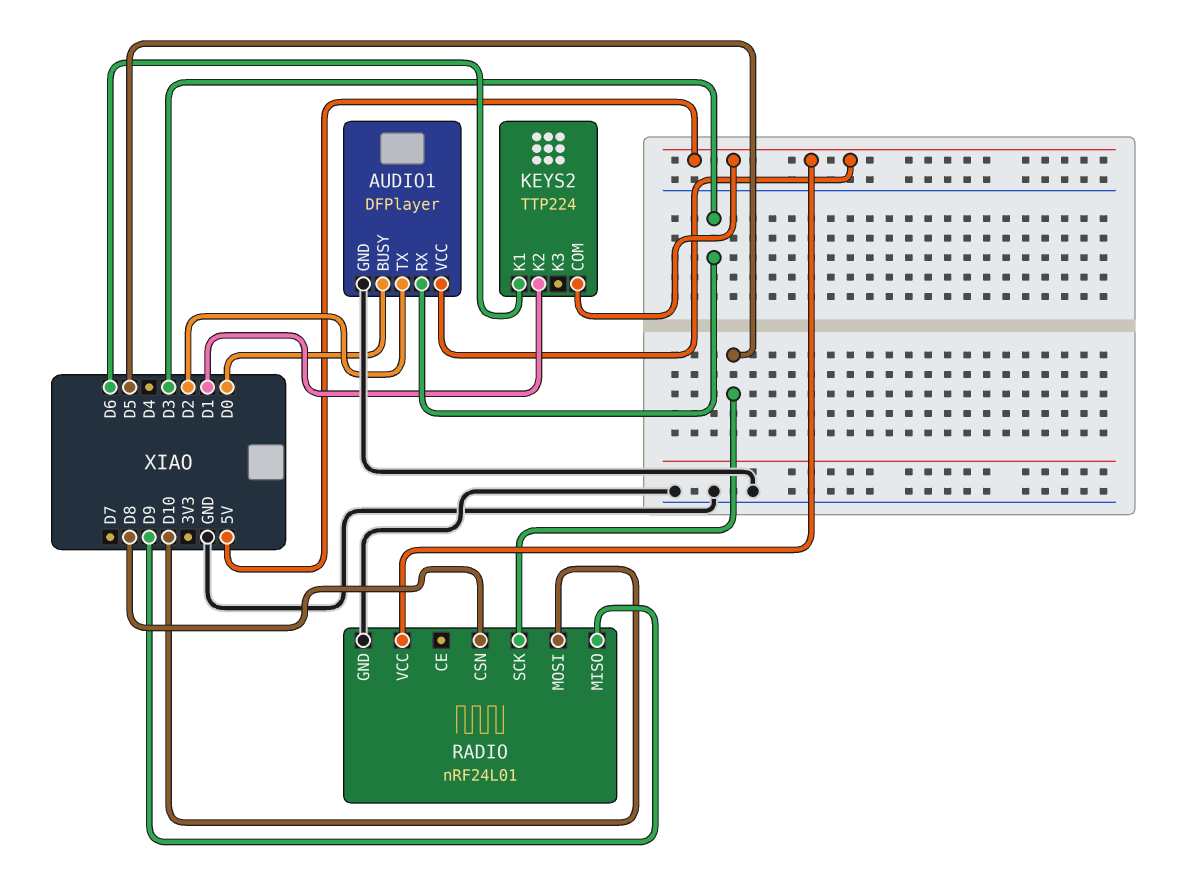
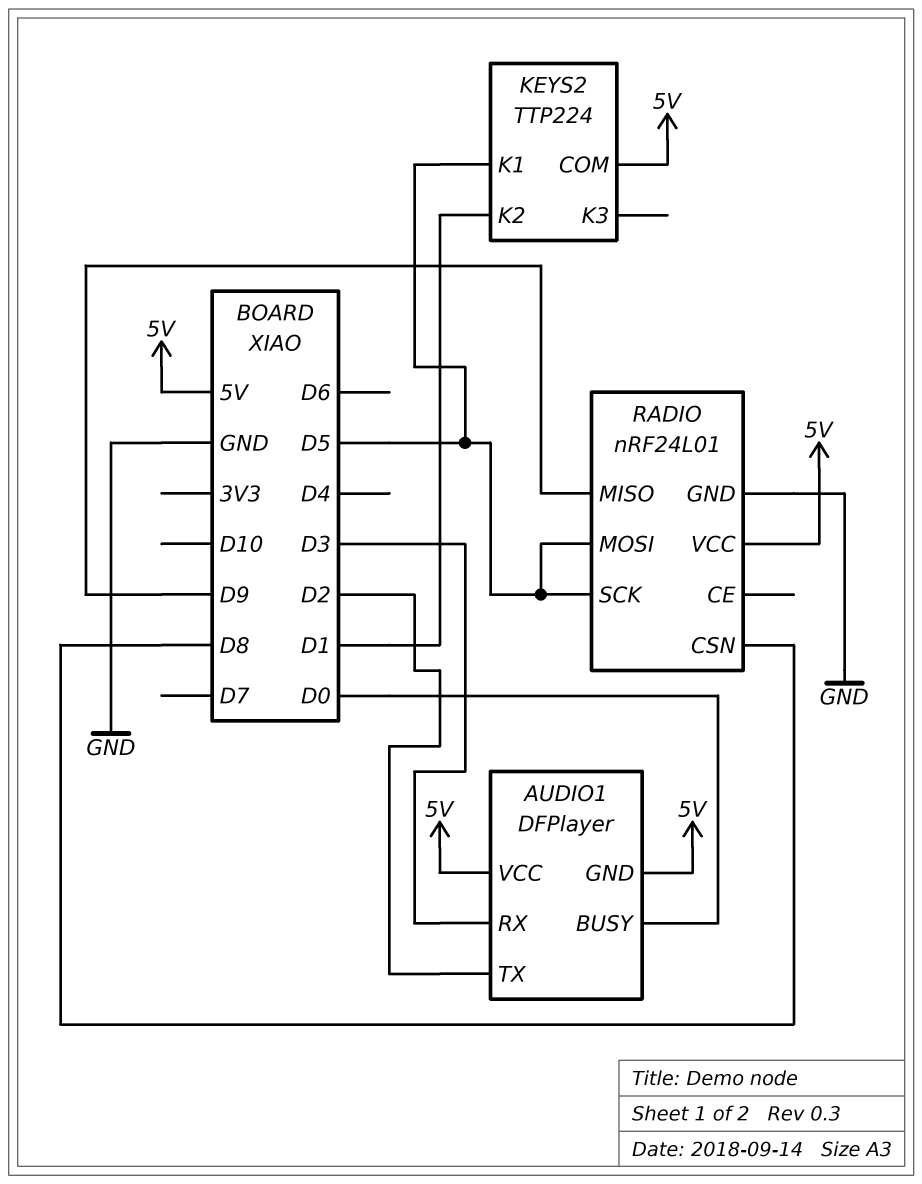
AUDIO1 pin GND: GND -> 5V
KEYS2 pin K1: D6 -> D5
RADIO pin MOSI: D10 -> D5

